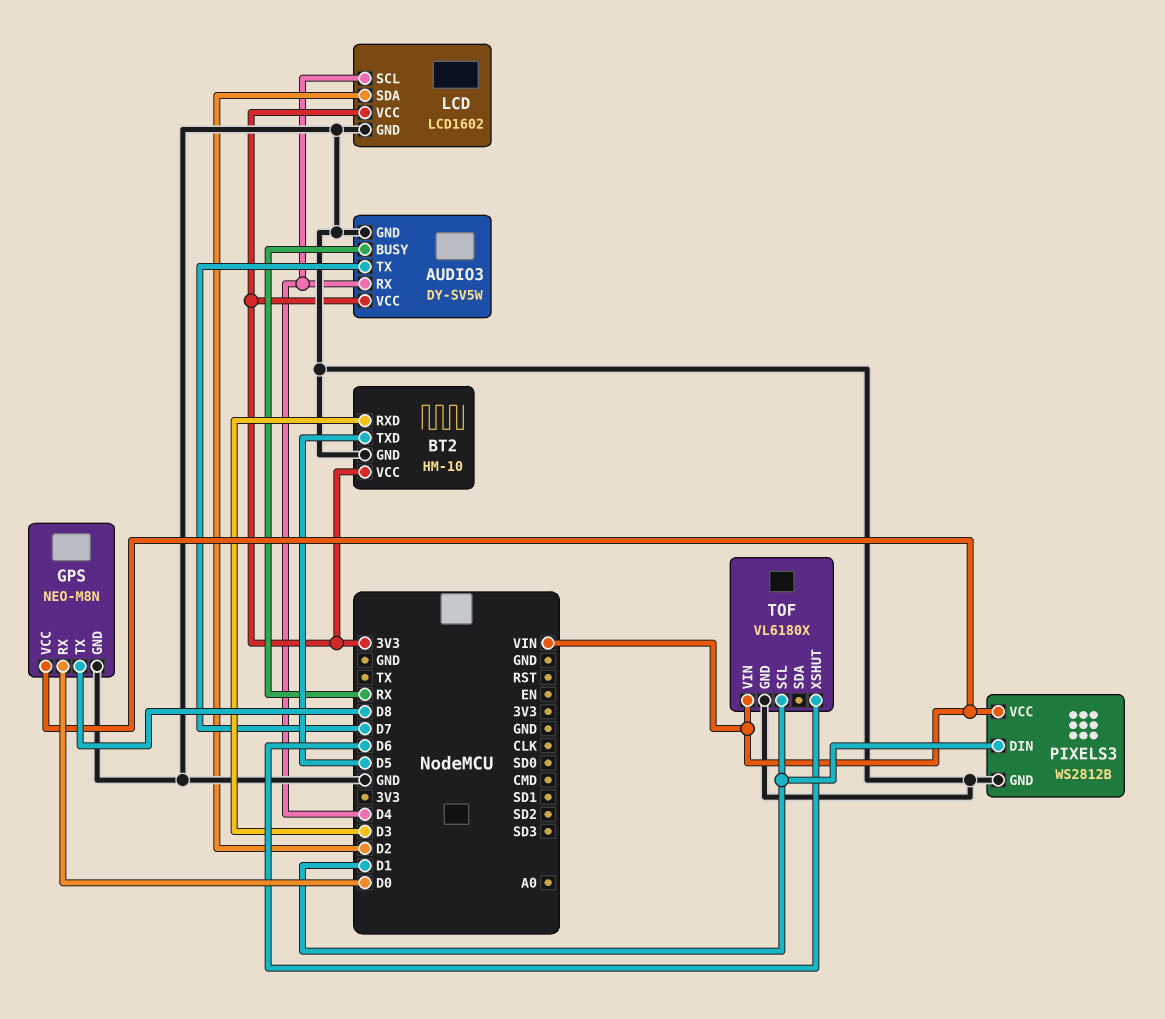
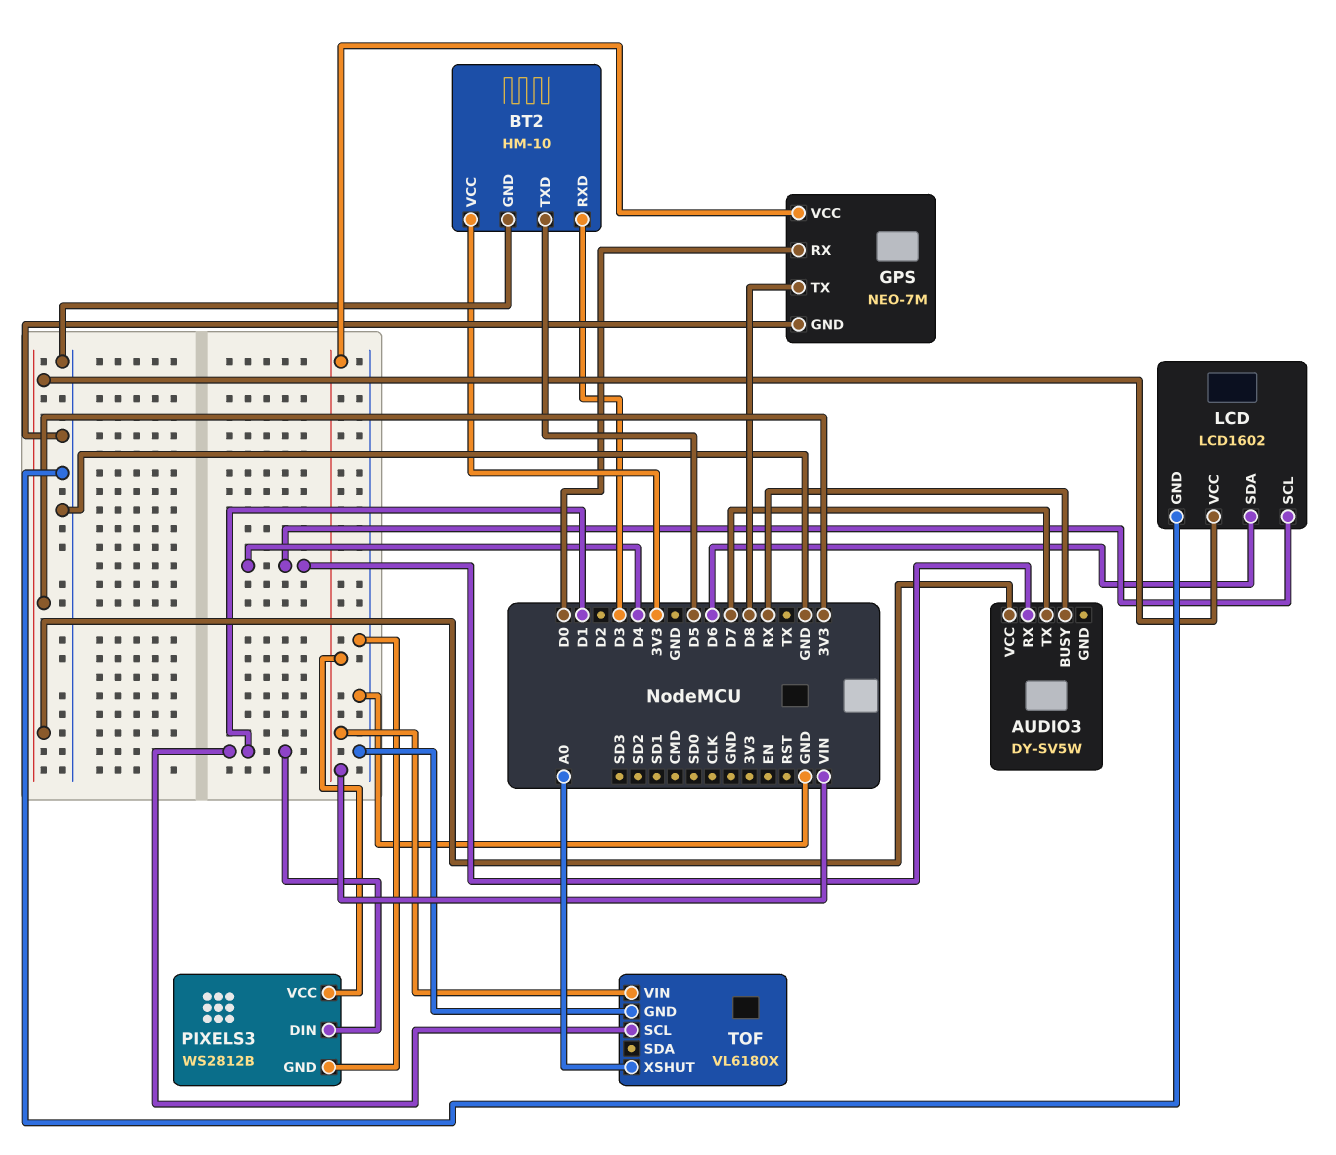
AUDIO3 pin GND: GND -> none
GPS: NEO-M8N -> NEO-7M
LCD pin SDA: D2 -> D6
TOF pin XSHUT: D6 -> A0

